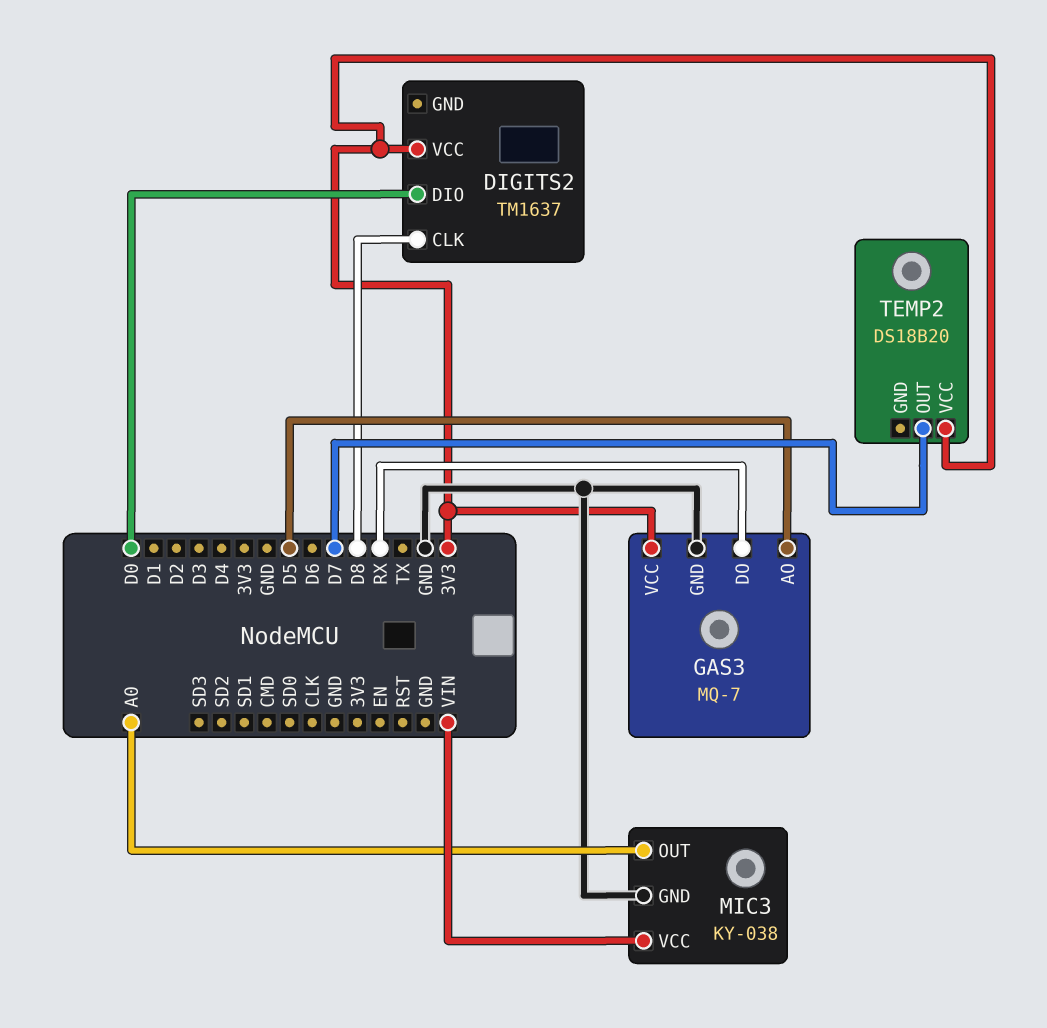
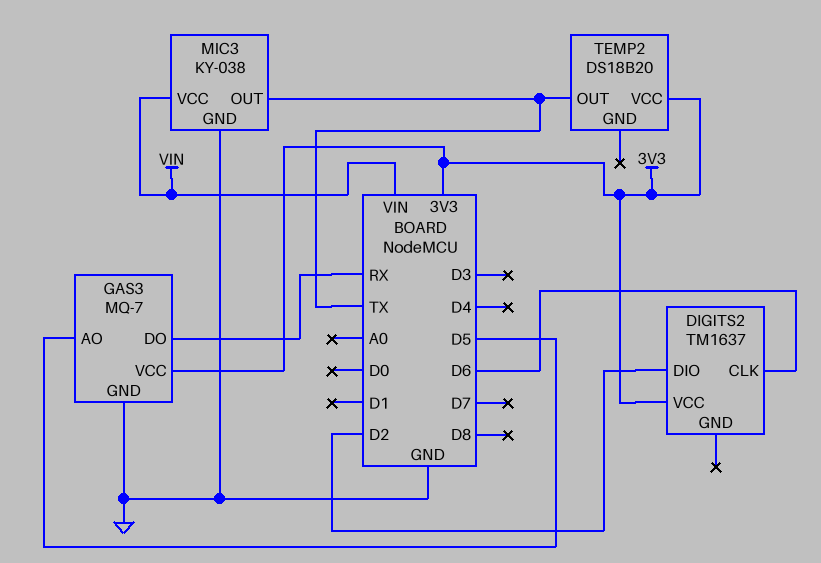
DIGITS2 pin CLK: D8 -> D6
DIGITS2 pin DIO: D0 -> D2
MIC3 pin OUT: A0 -> TX
TEMP2 pin OUT: D7 -> TX

